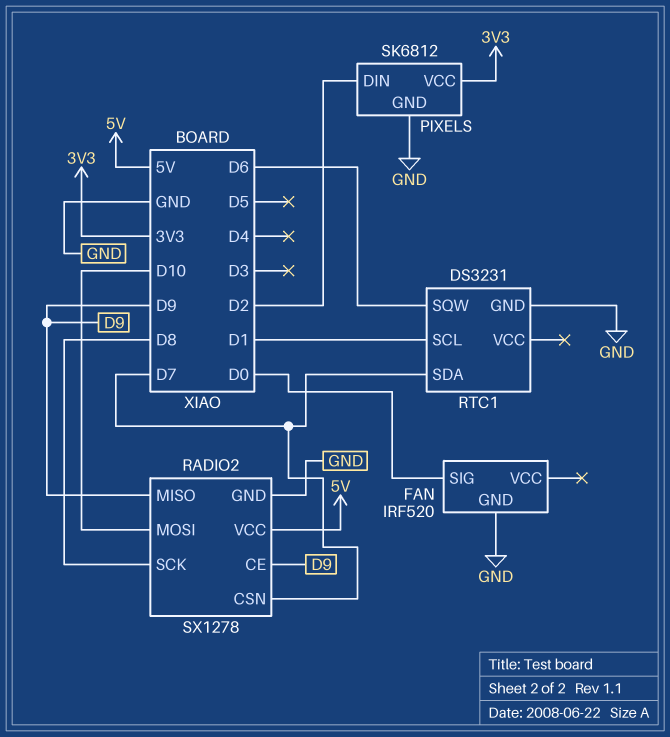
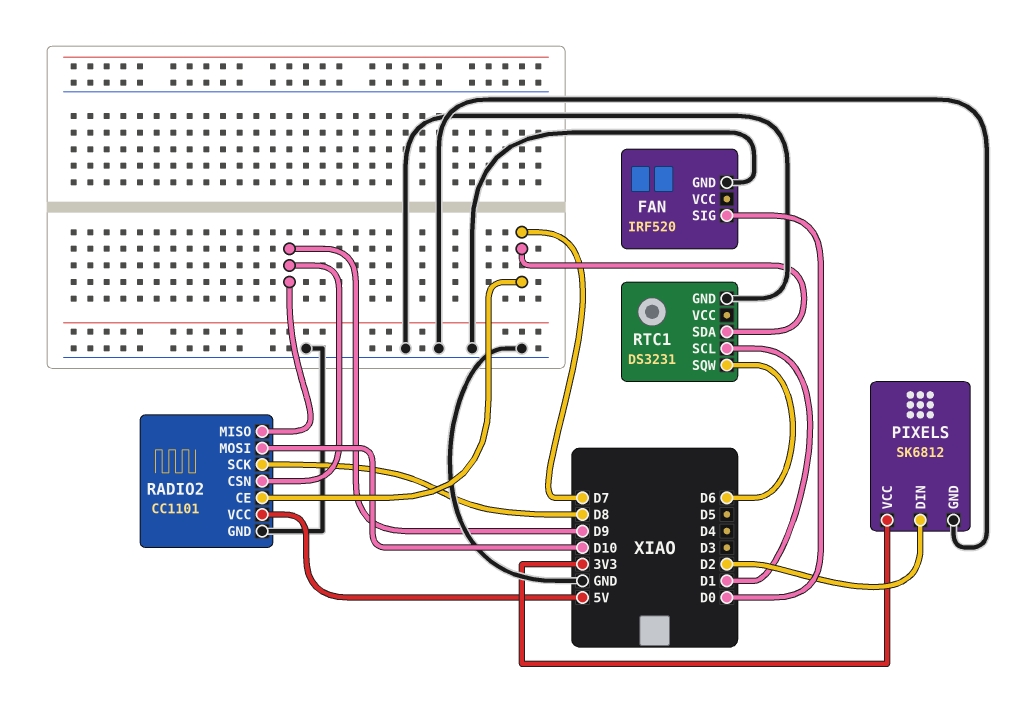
RADIO2: SX1278 -> CC1101
RADIO2 pin CE: D9 -> D7
RADIO2 pin CSN: D7 -> D9

